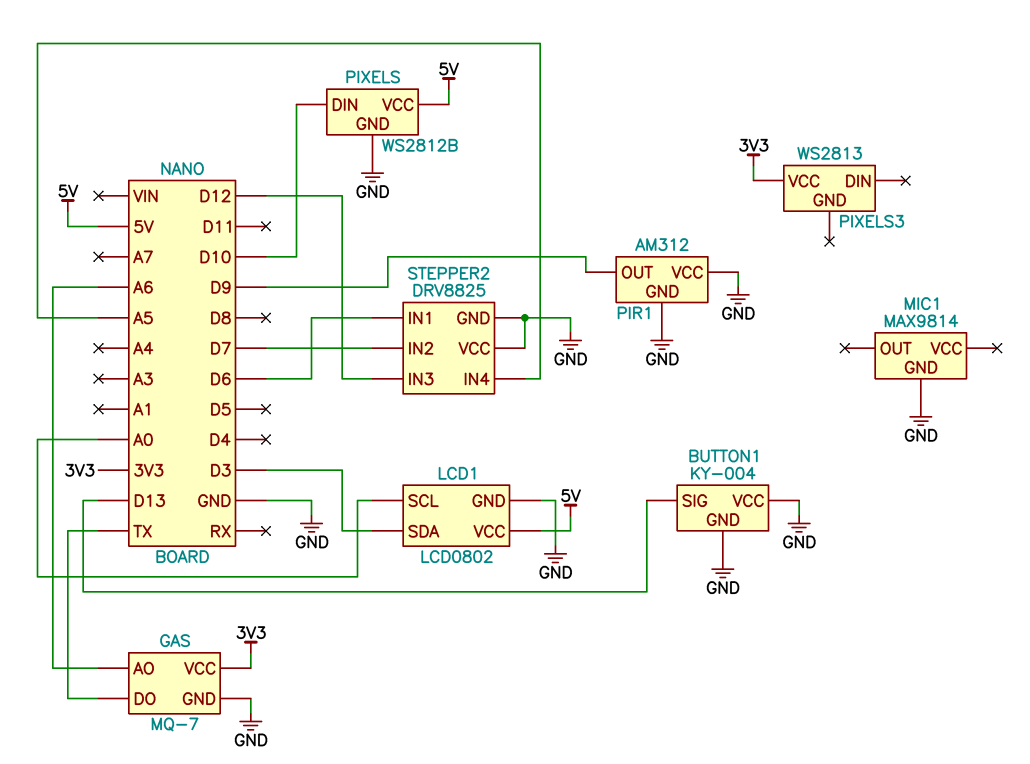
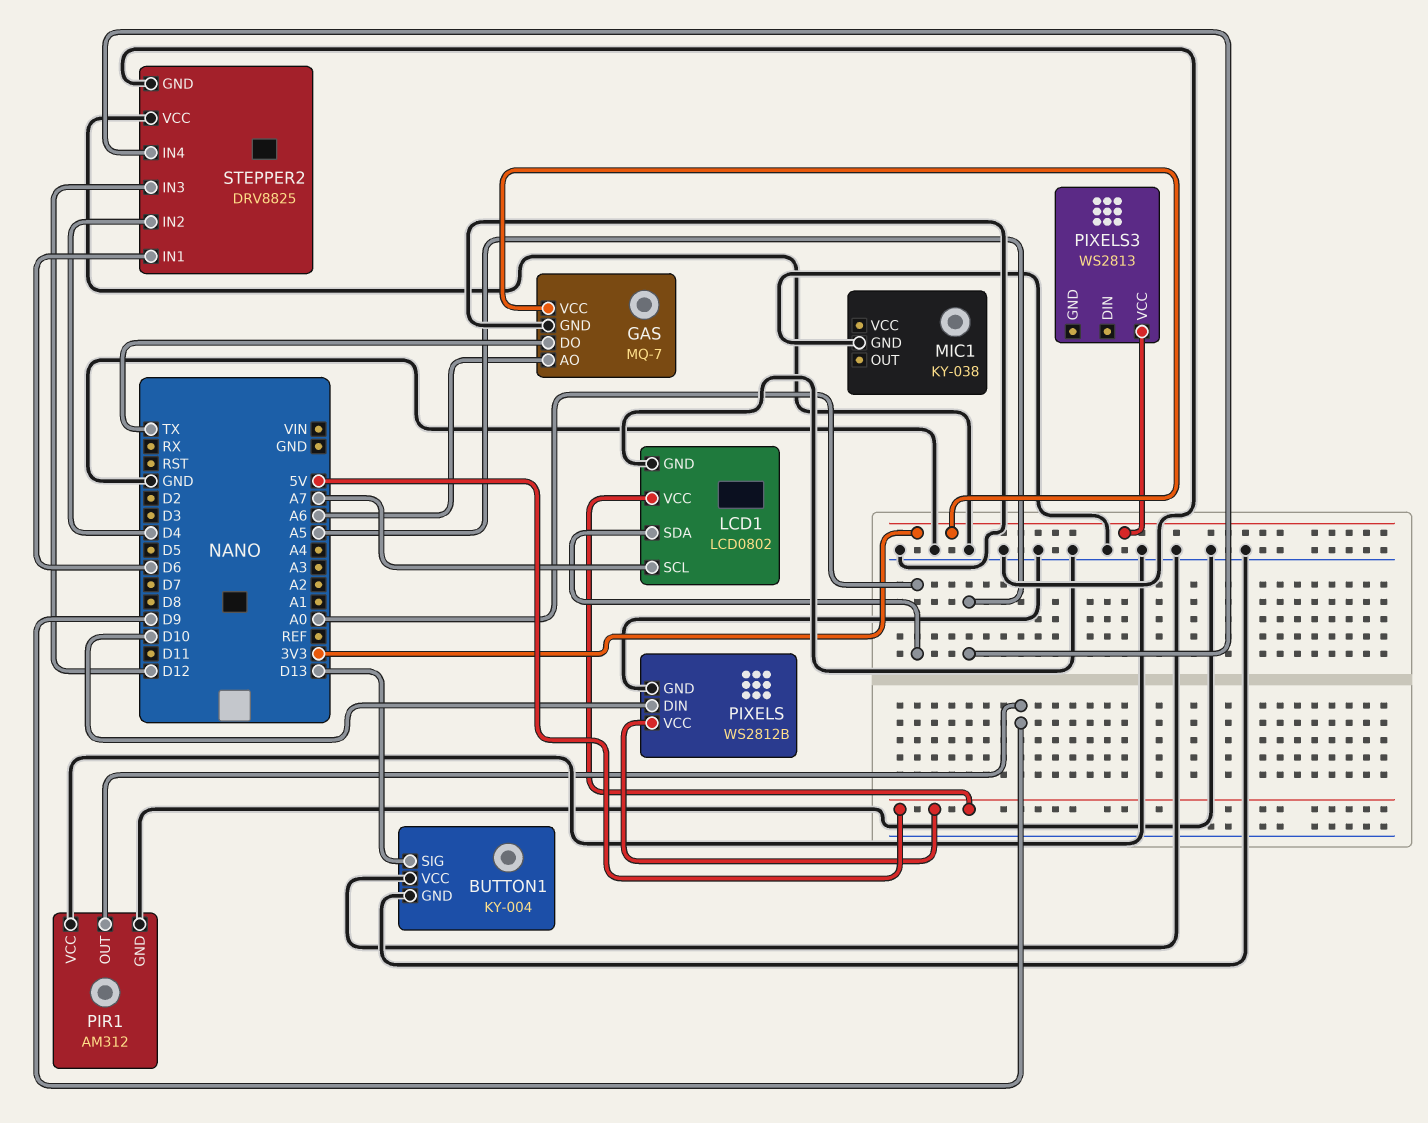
LCD1 pin SCL: A0 -> A7
LCD1 pin SDA: D3 -> A0
MIC1: MAX9814 -> KY-038
STEPPER2 pin IN2: D7 -> D4

